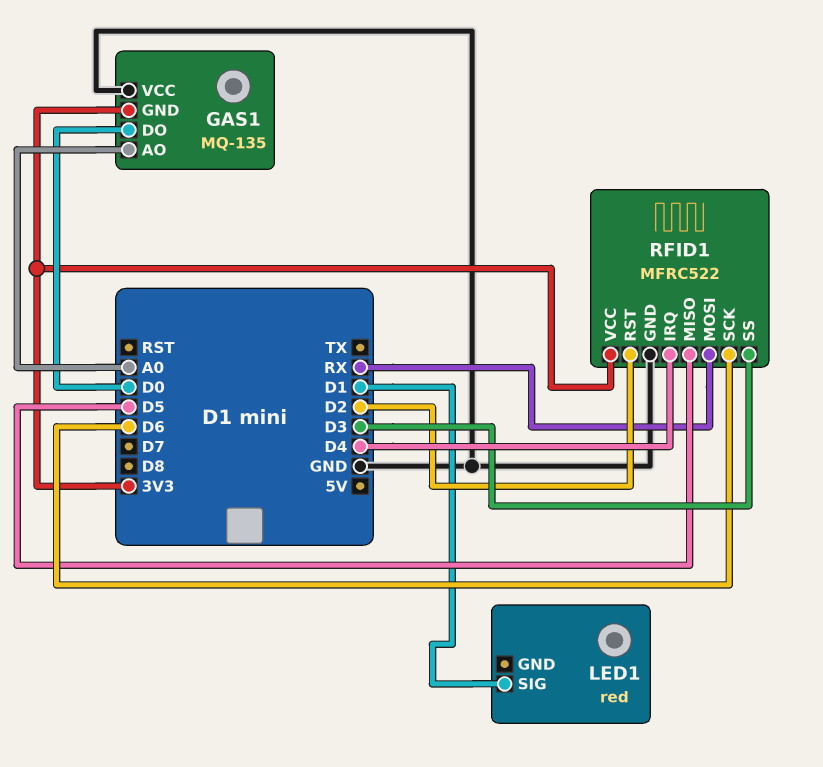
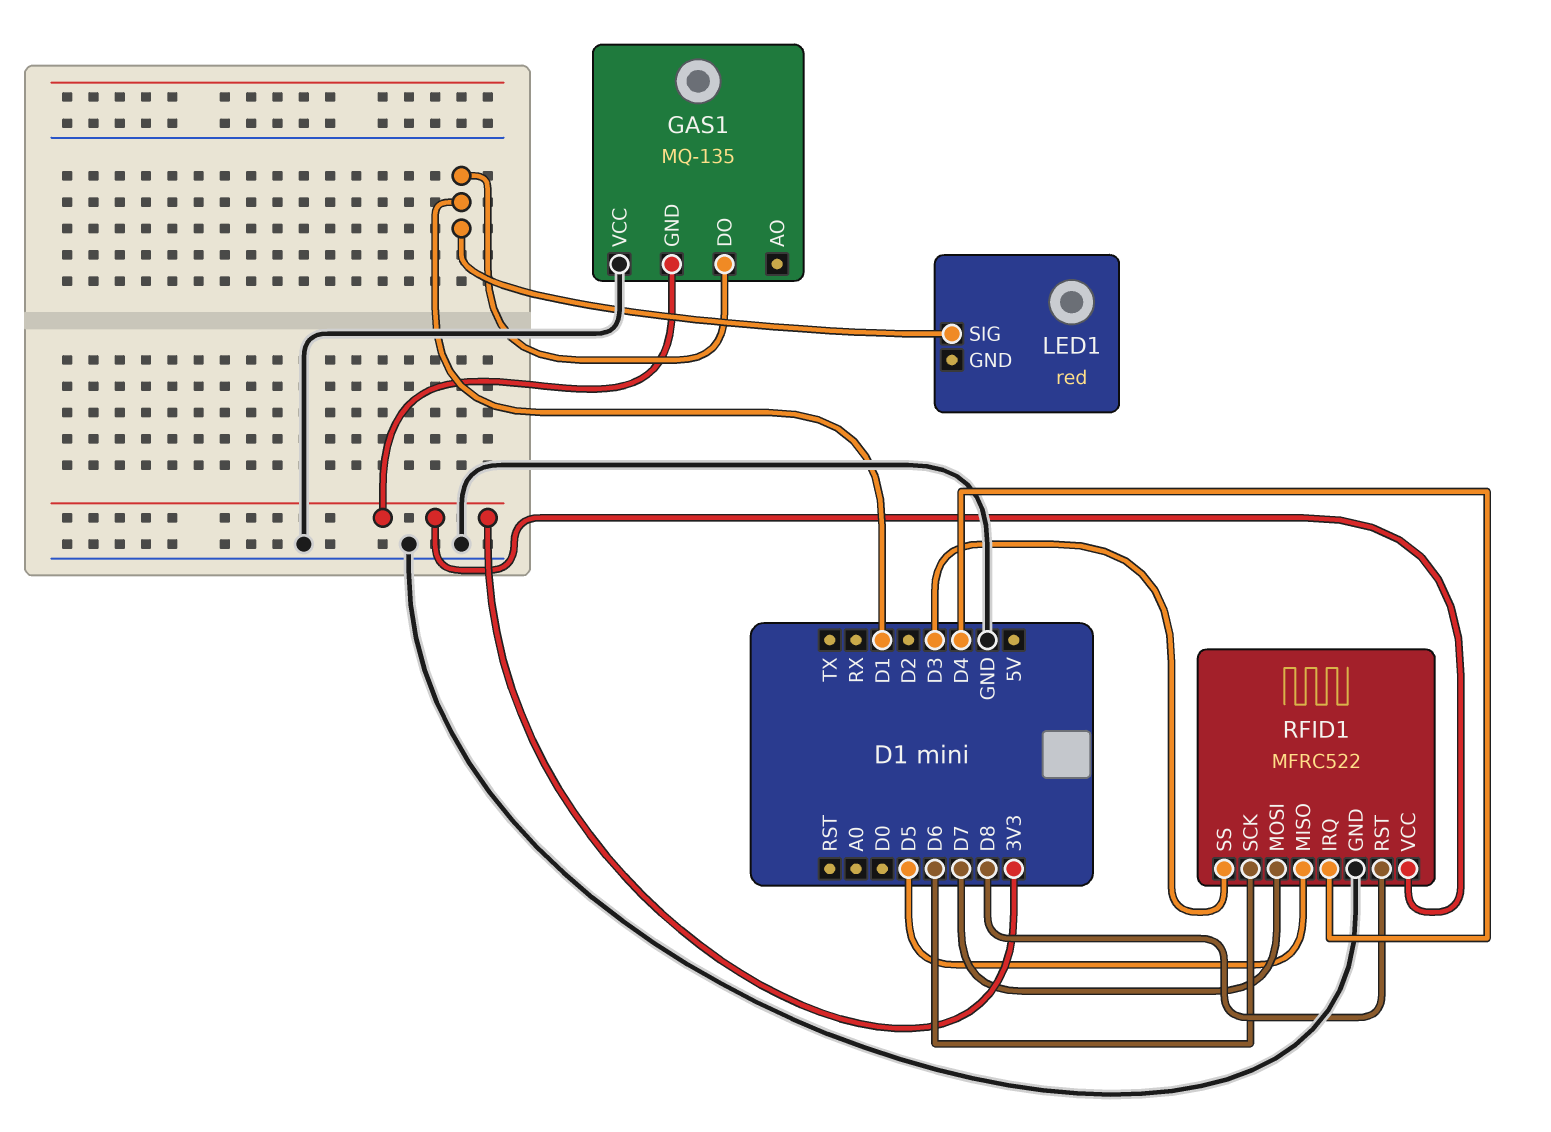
GAS1 pin AO: A0 -> none
GAS1 pin DO: D0 -> D1
RFID1 pin MOSI: RX -> D7
RFID1 pin RST: D2 -> D8

